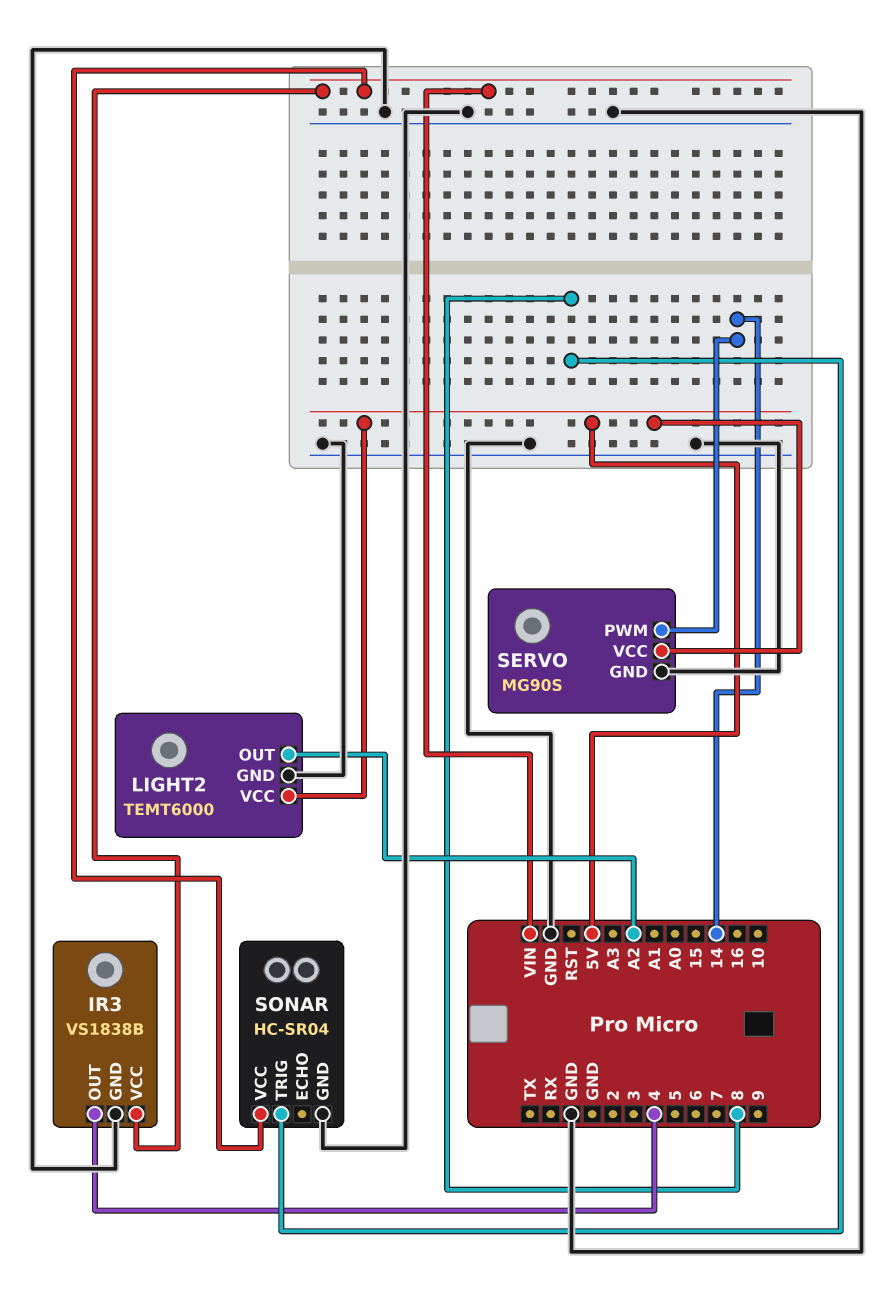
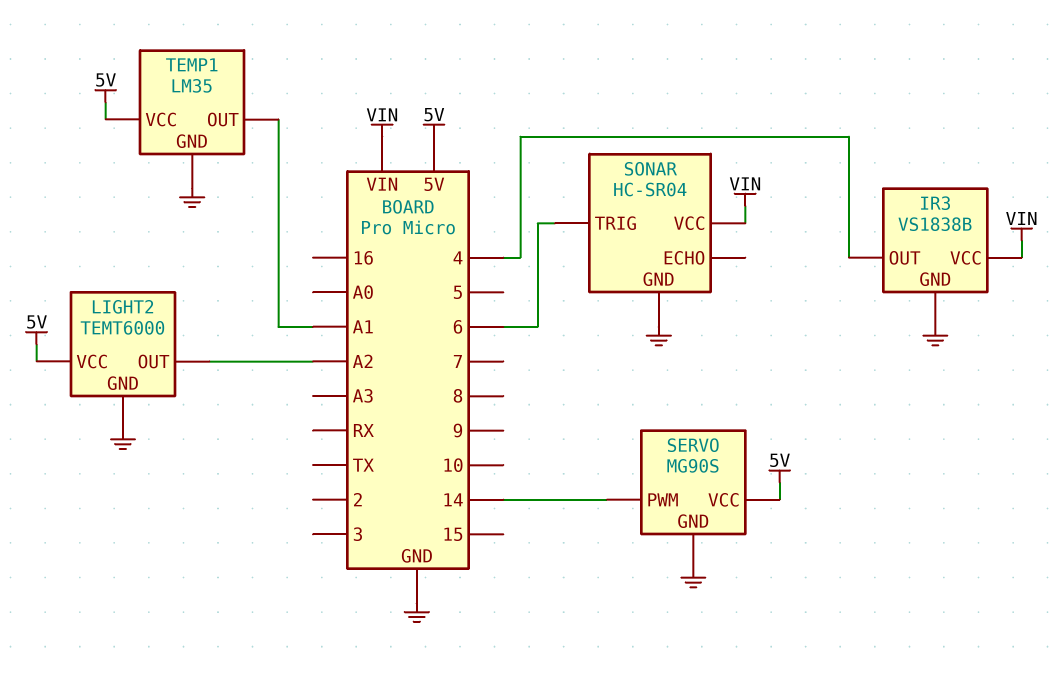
SONAR pin TRIG: 8 -> 6
TEMP1: none -> LM35
TEMP1 pin GND: none -> GND
TEMP1 pin OUT: none -> A1
TEMP1 pin VCC: none -> 5V

